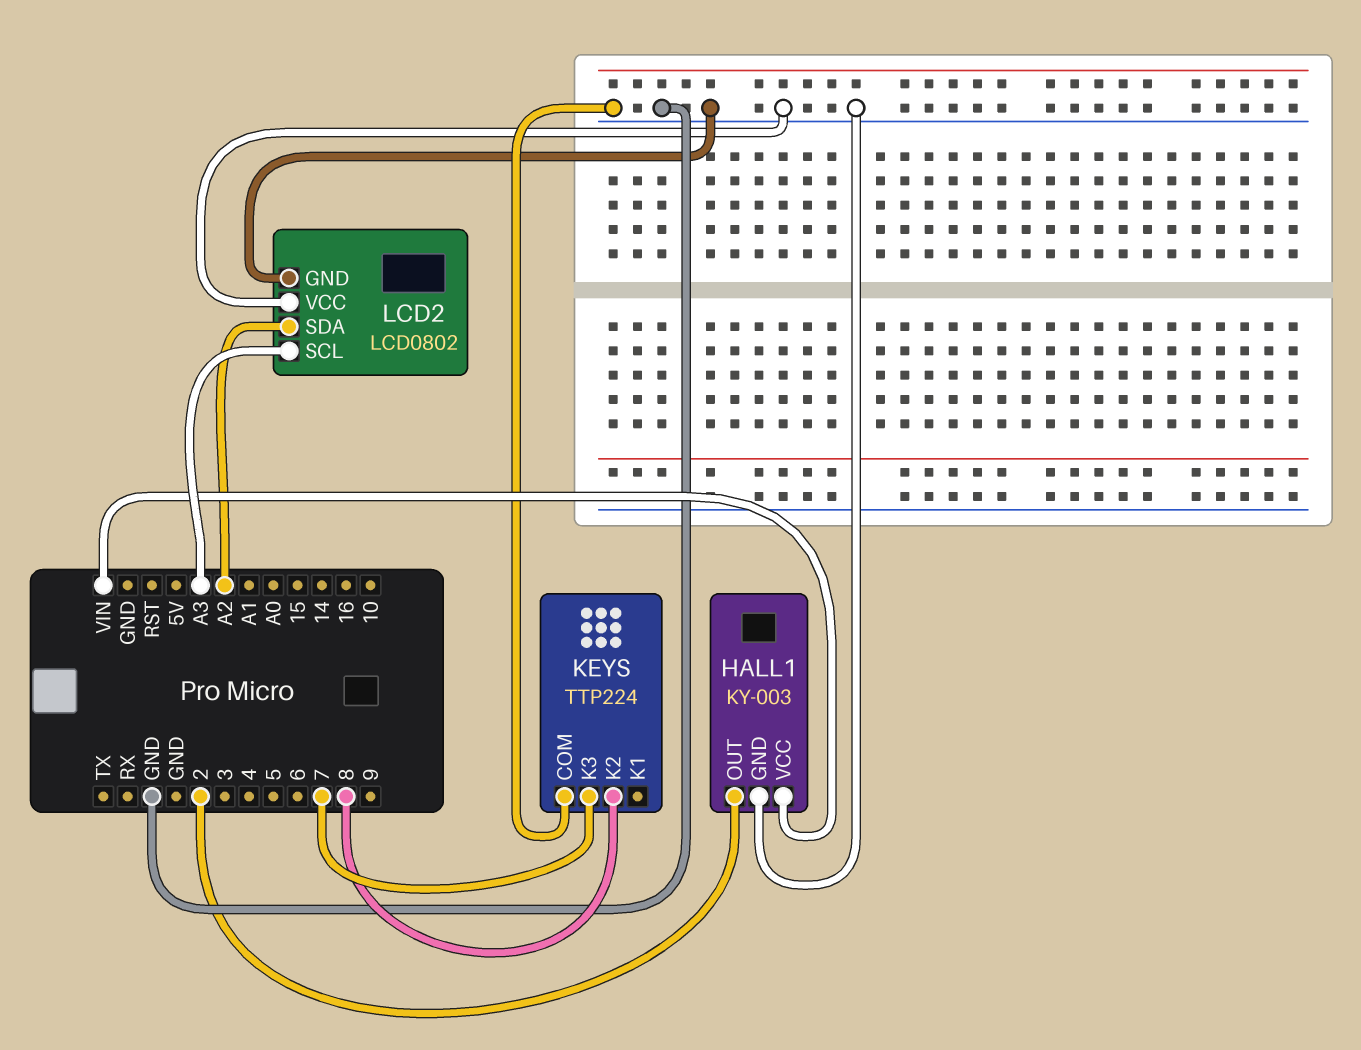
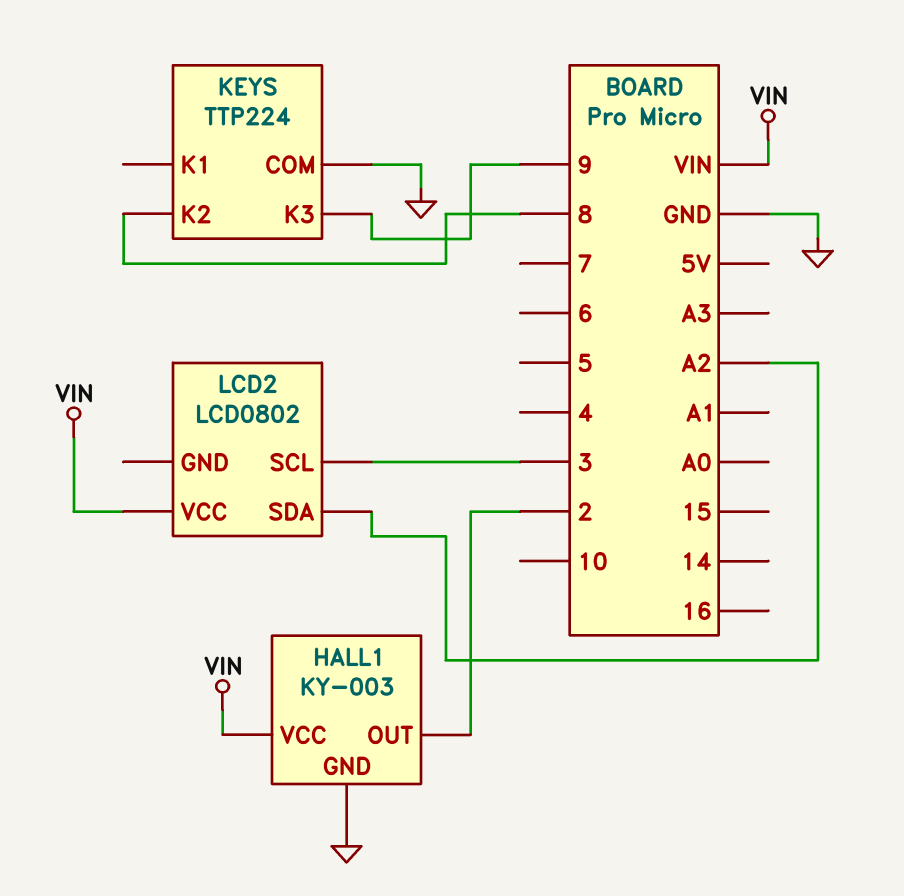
KEYS pin K3: 7 -> 9
LCD2 pin GND: GND -> none
LCD2 pin SCL: A3 -> 3
LCD2 pin VCC: GND -> VIN

